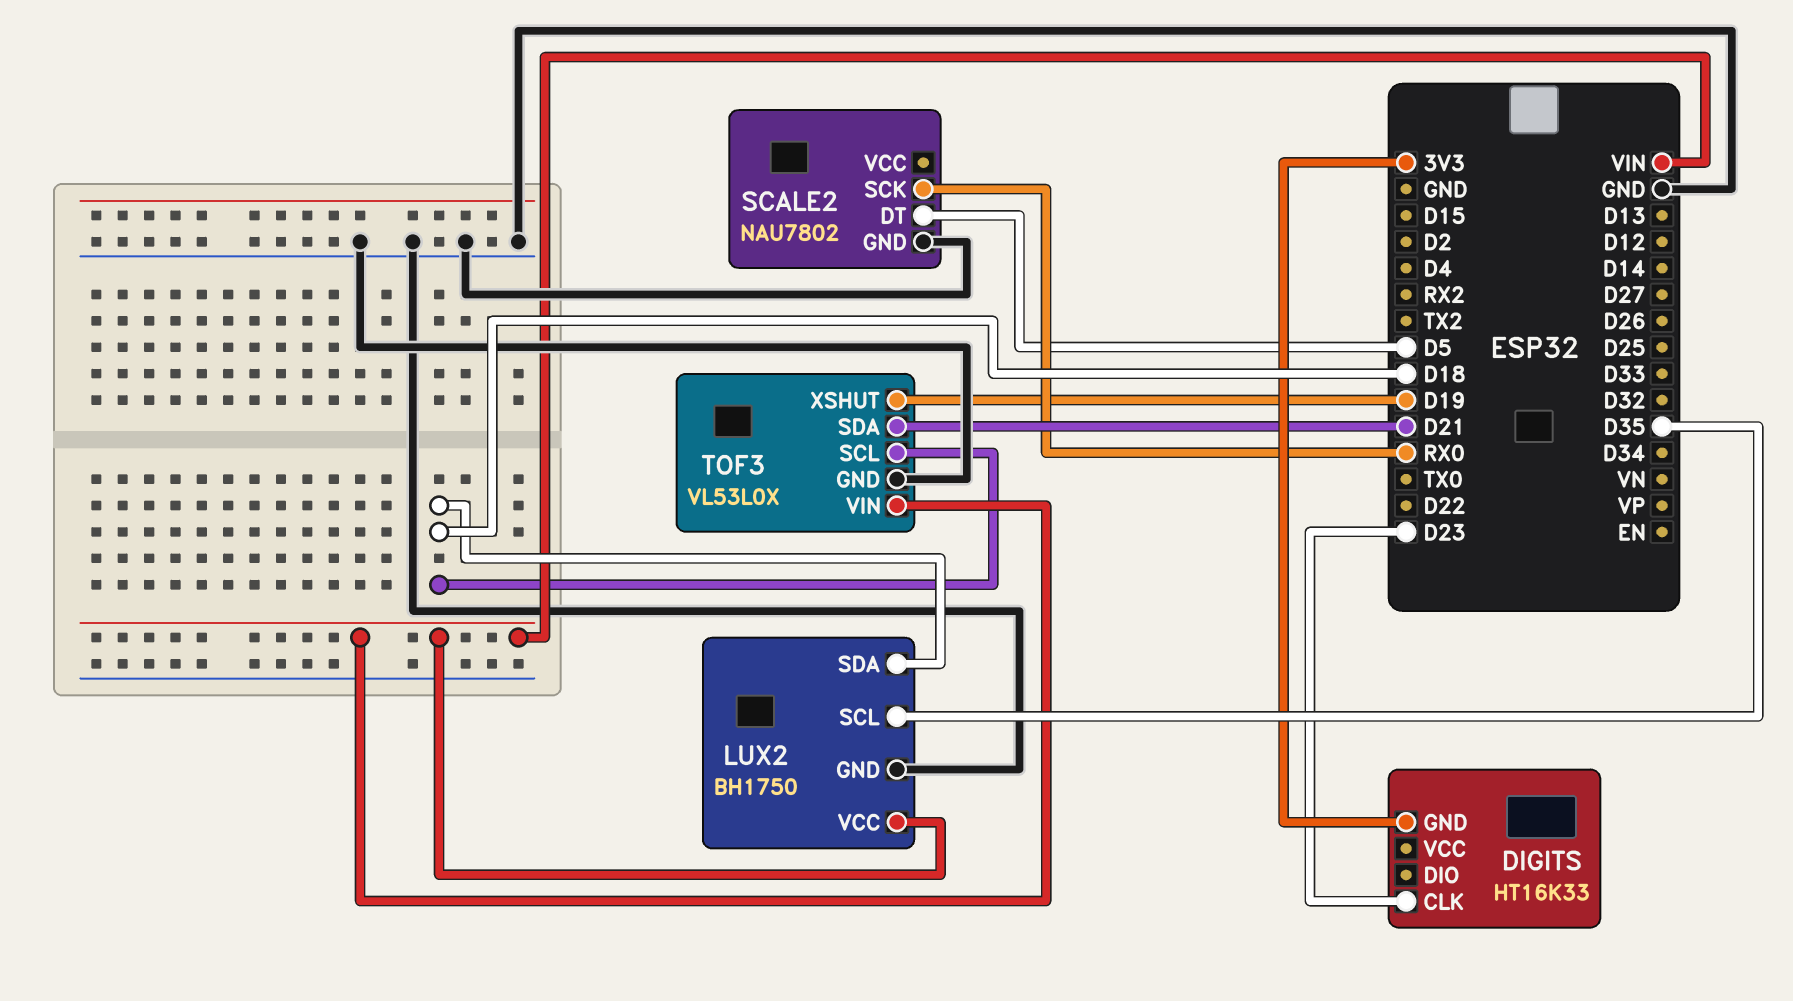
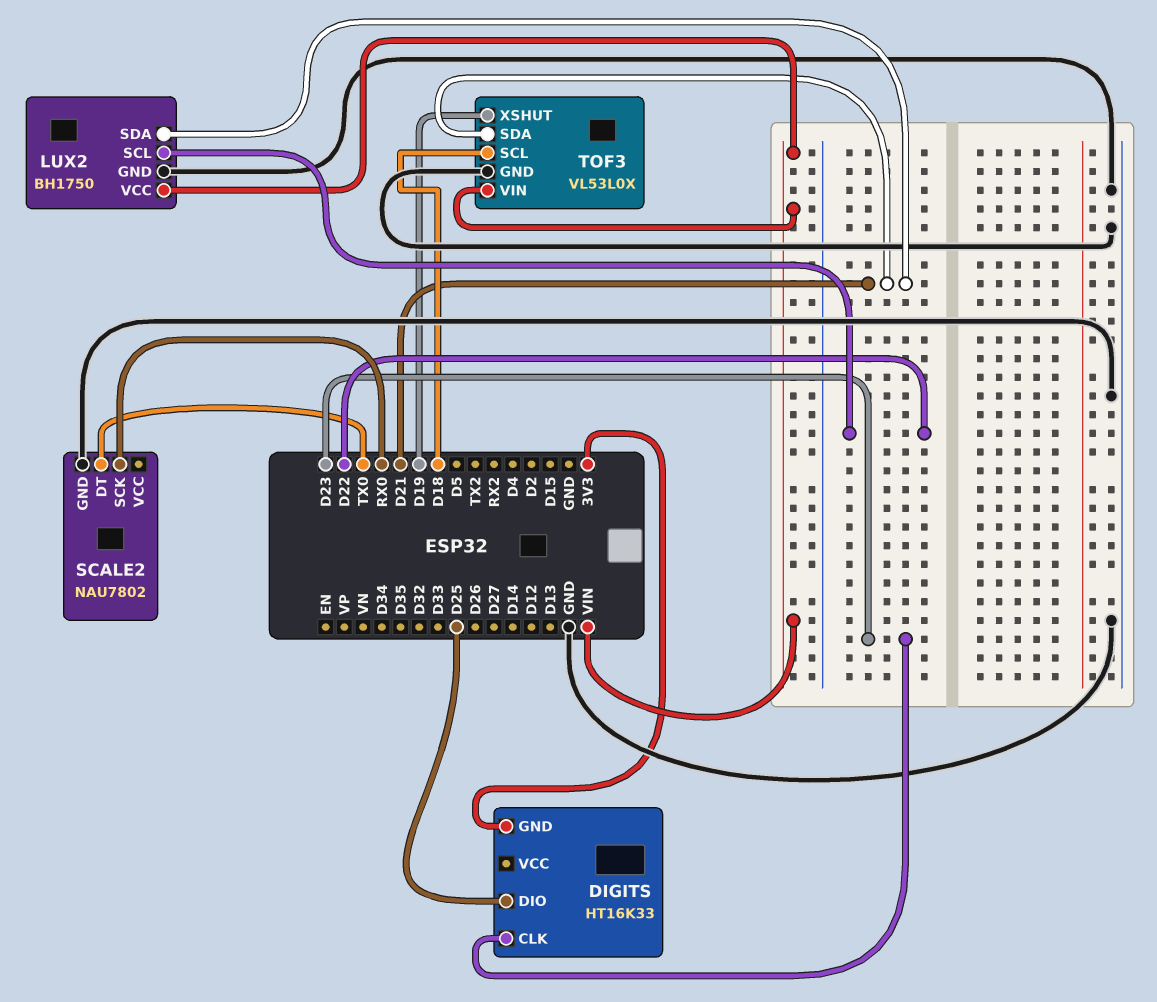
DIGITS pin DIO: none -> D25
LUX2 pin SCL: D35 -> D22
LUX2 pin SDA: D18 -> D21
SCALE2 pin DT: D5 -> TX0

